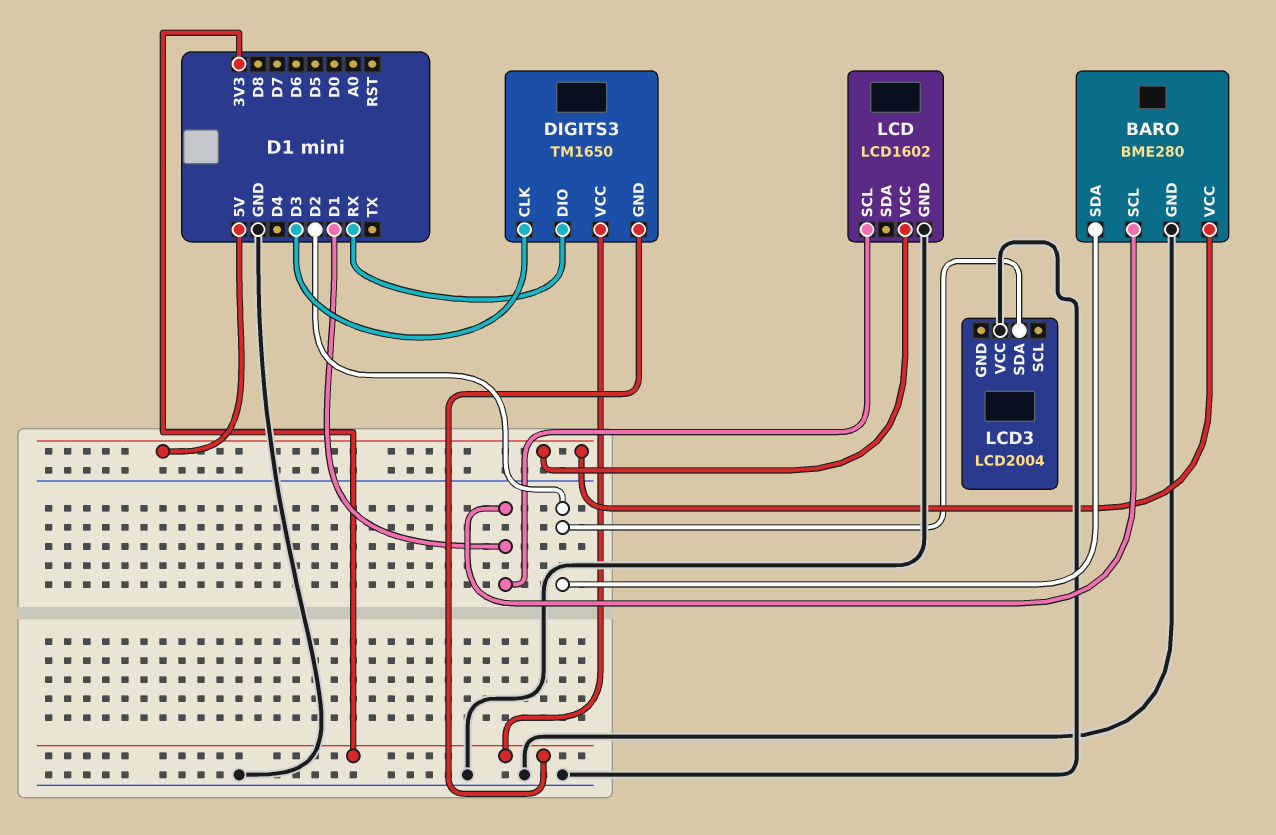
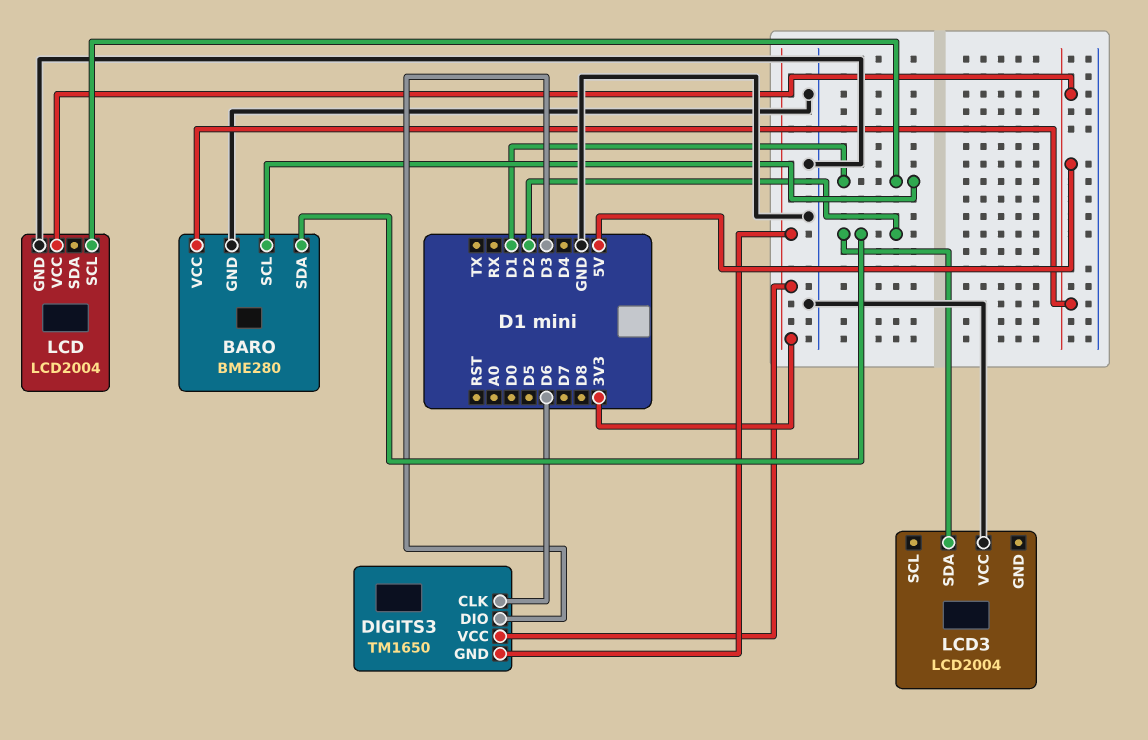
DIGITS3 pin CLK: D3 -> D6
DIGITS3 pin DIO: RX -> D3
LCD: LCD1602 -> LCD2004

